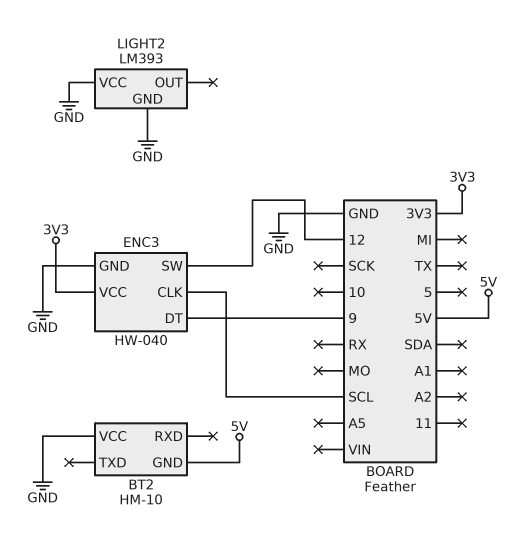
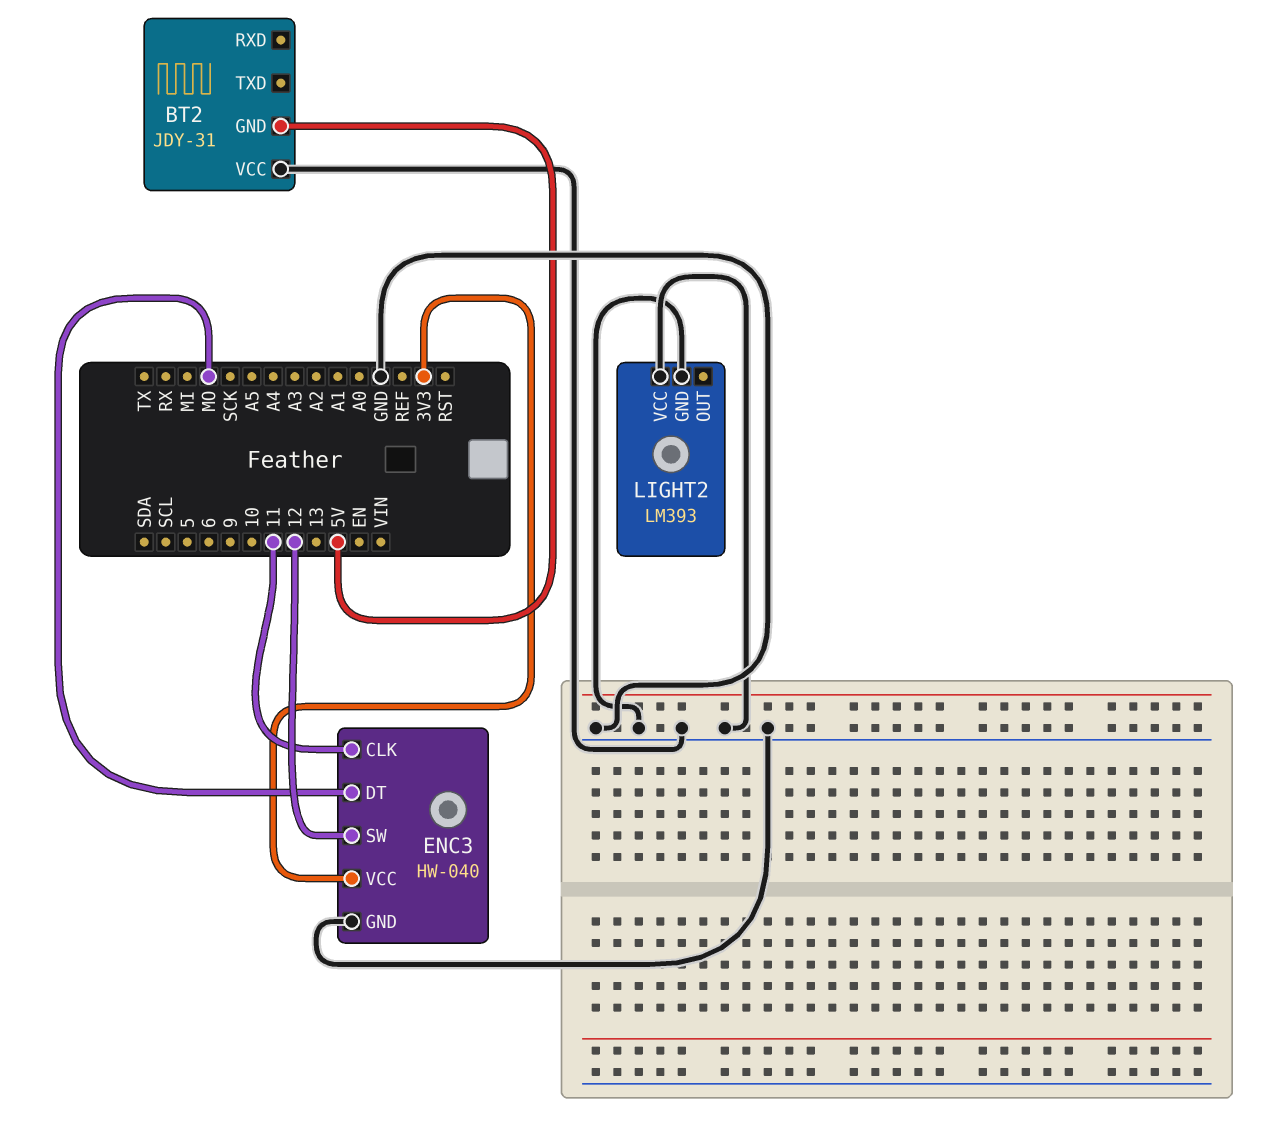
BT2: HM-10 -> JDY-31
ENC3 pin CLK: SCL -> 11
ENC3 pin DT: 9 -> MO

